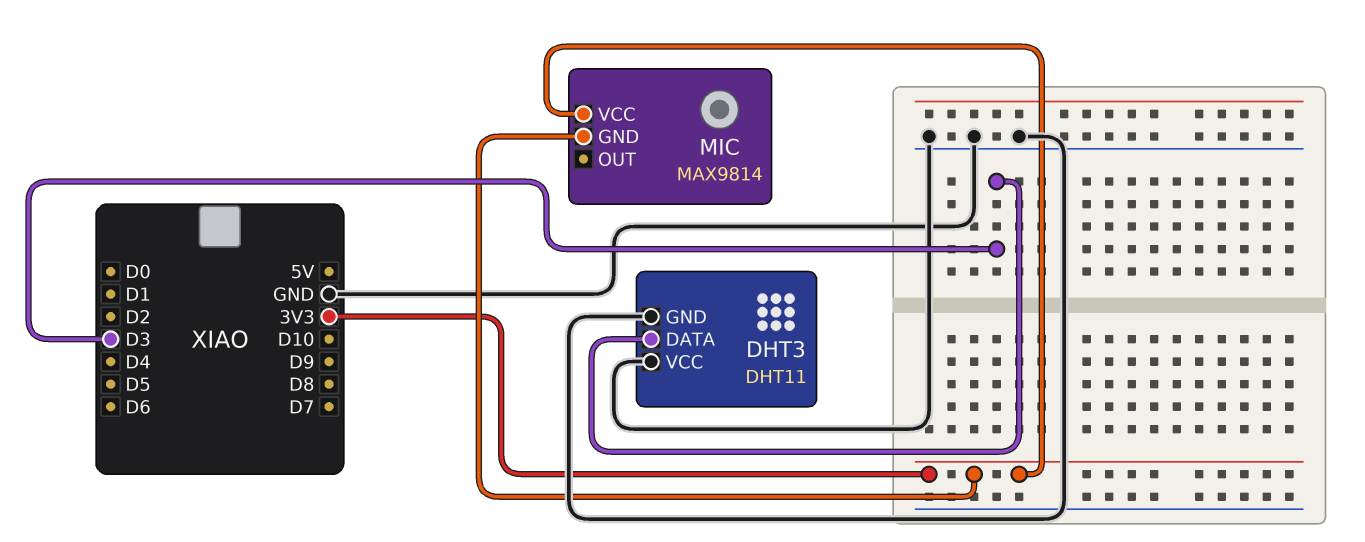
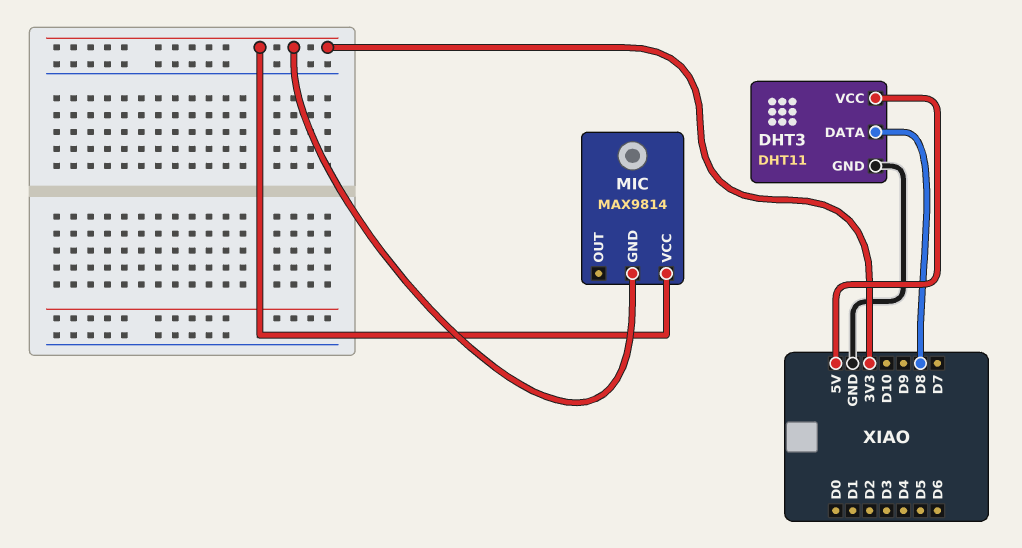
DHT3 pin DATA: D3 -> D8
DHT3 pin VCC: GND -> 5V

